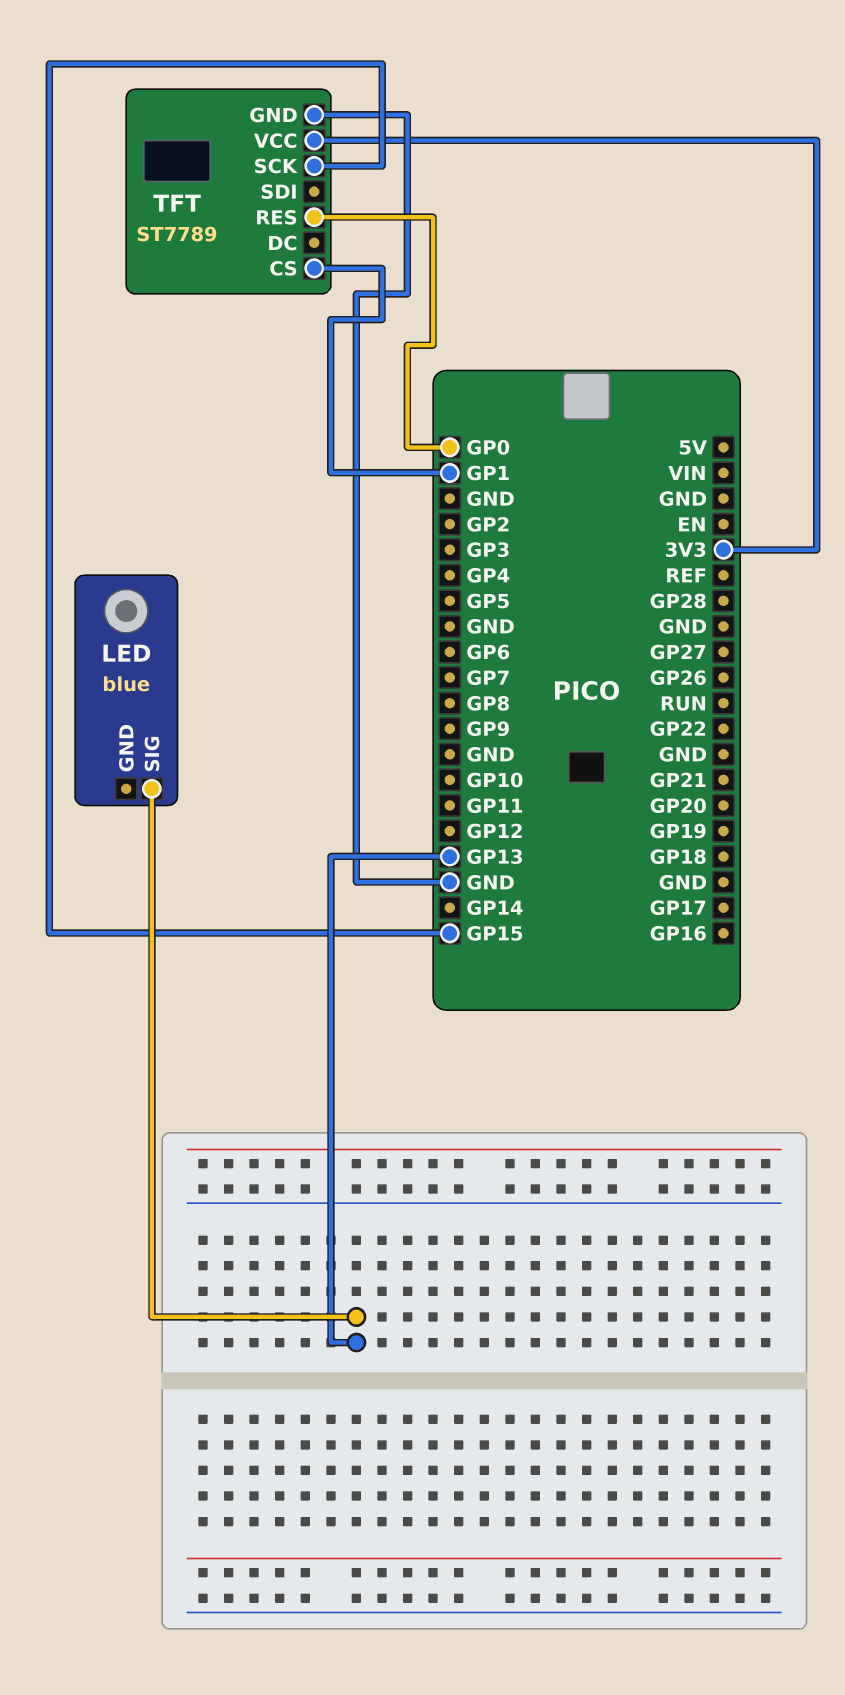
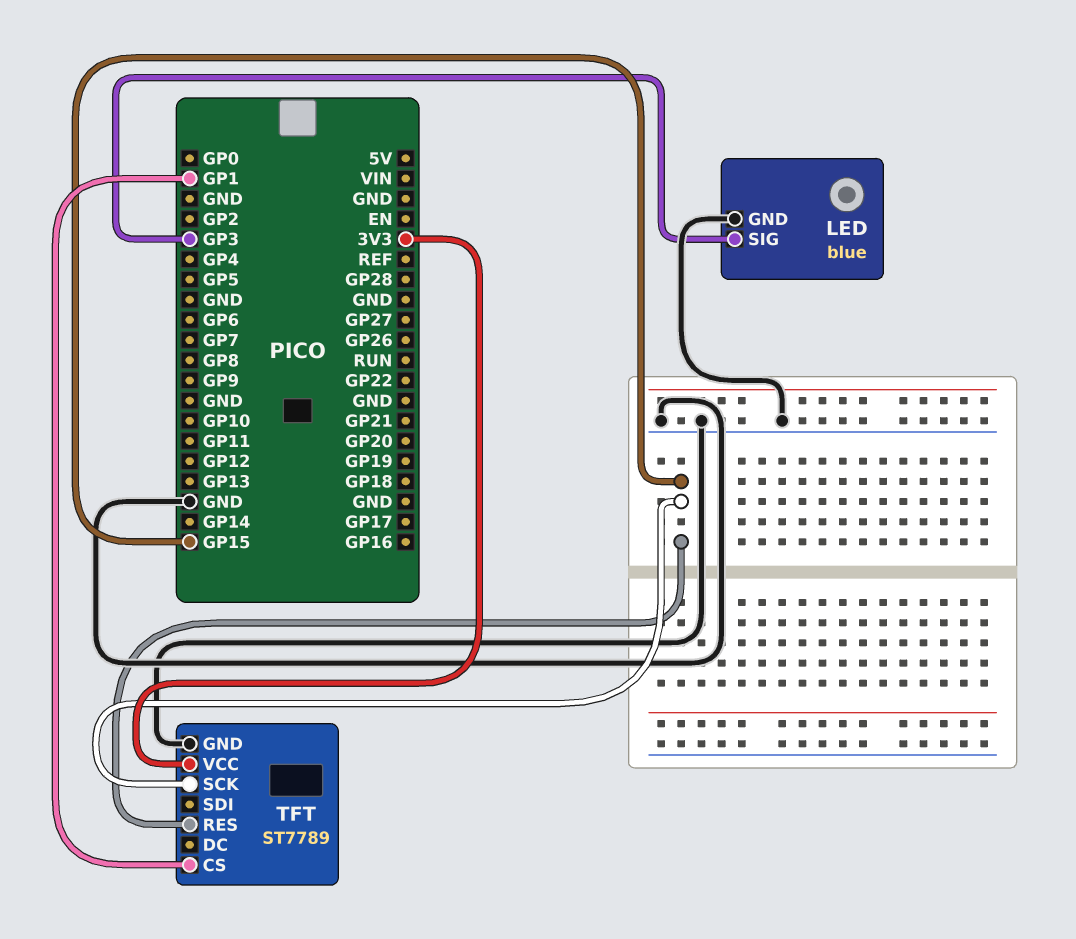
LED pin GND: none -> GND
LED pin SIG: GP13 -> GP3
TFT pin RES: GP0 -> GP15

